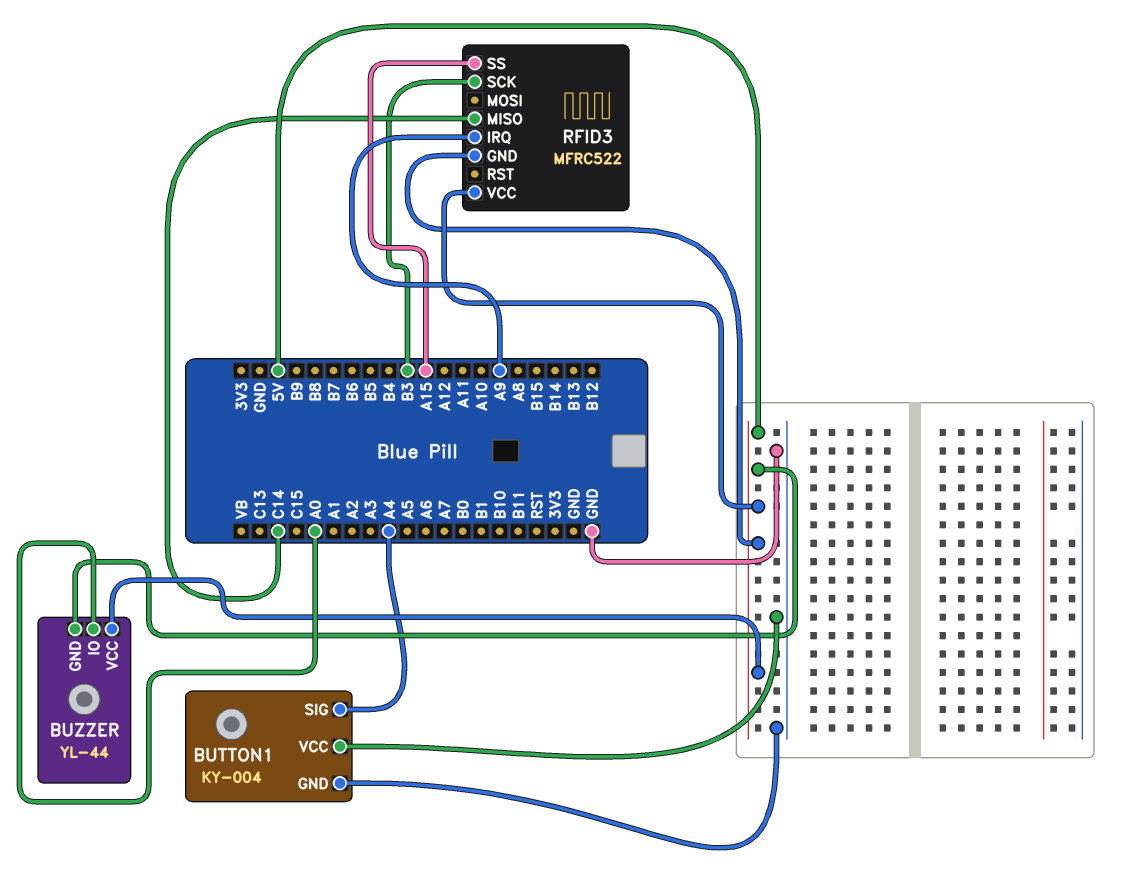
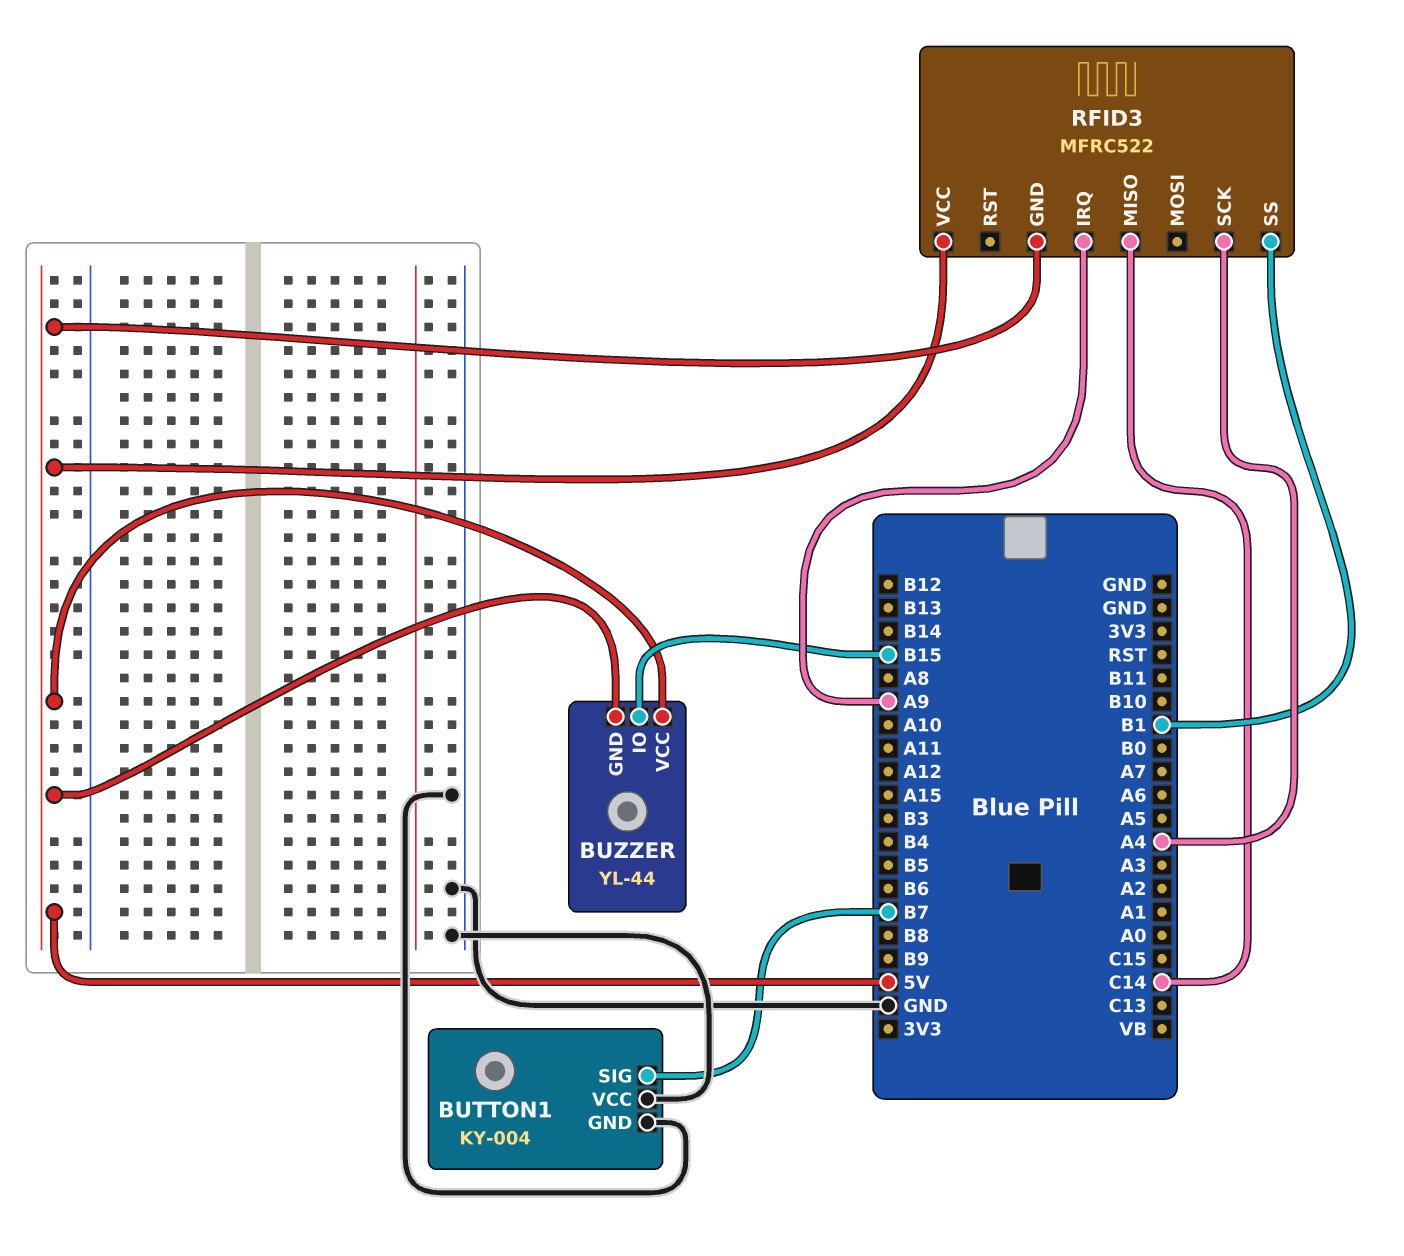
BUTTON1 pin SIG: A4 -> B7
BUZZER pin IO: A0 -> B15
RFID3 pin SCK: B3 -> A4
RFID3 pin SS: A15 -> B1

